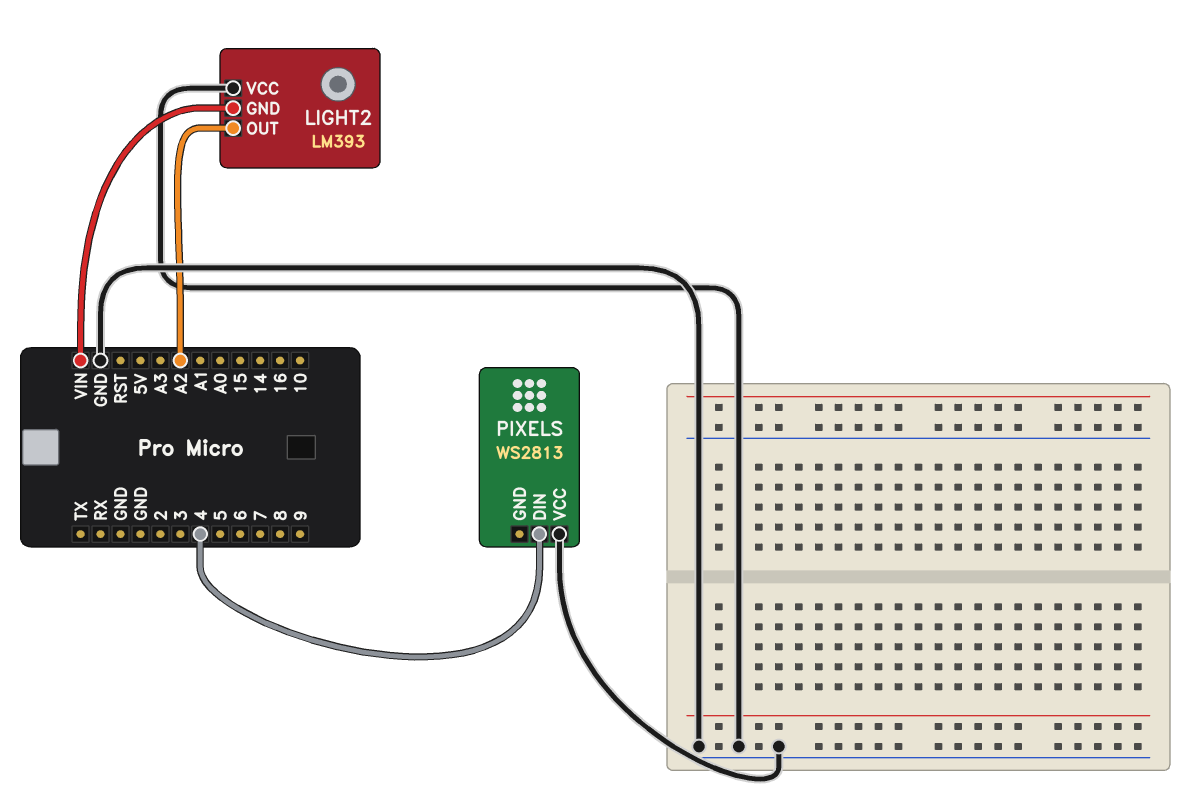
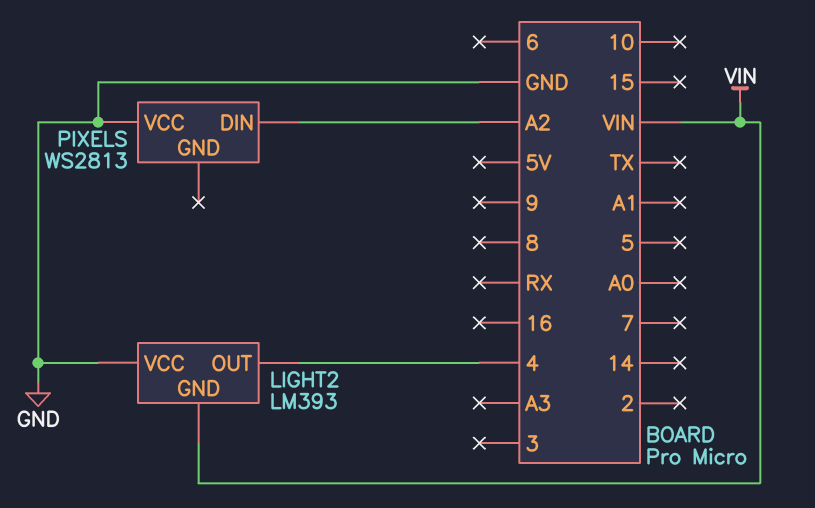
LIGHT2 pin OUT: A2 -> 4
PIXELS pin DIN: 4 -> A2

